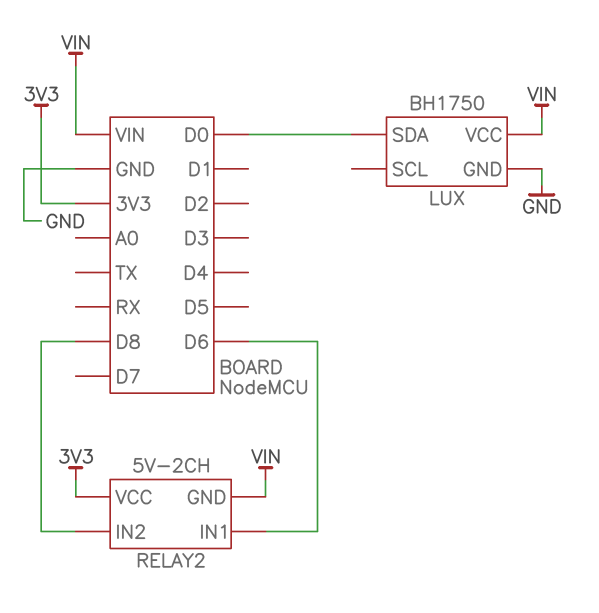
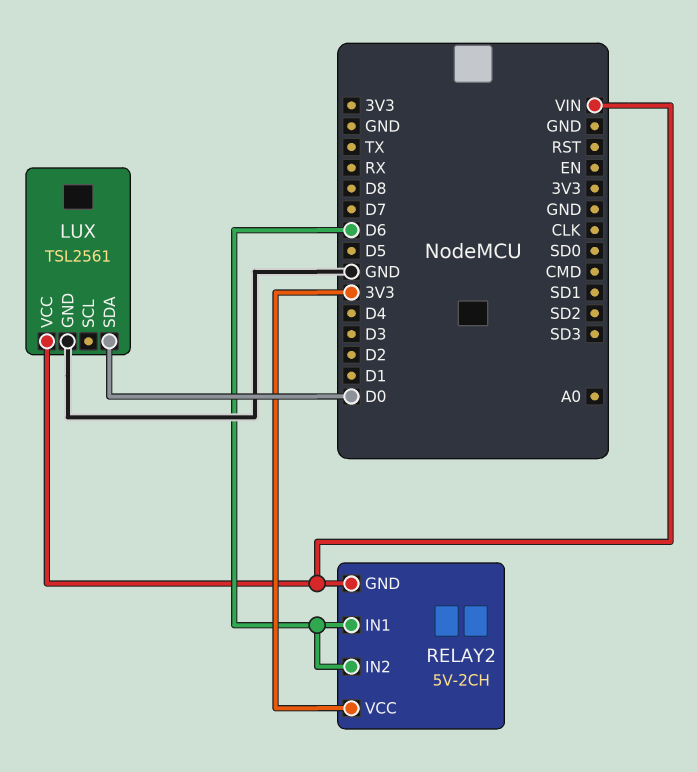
LUX: BH1750 -> TSL2561
RELAY2 pin IN2: D8 -> D6

